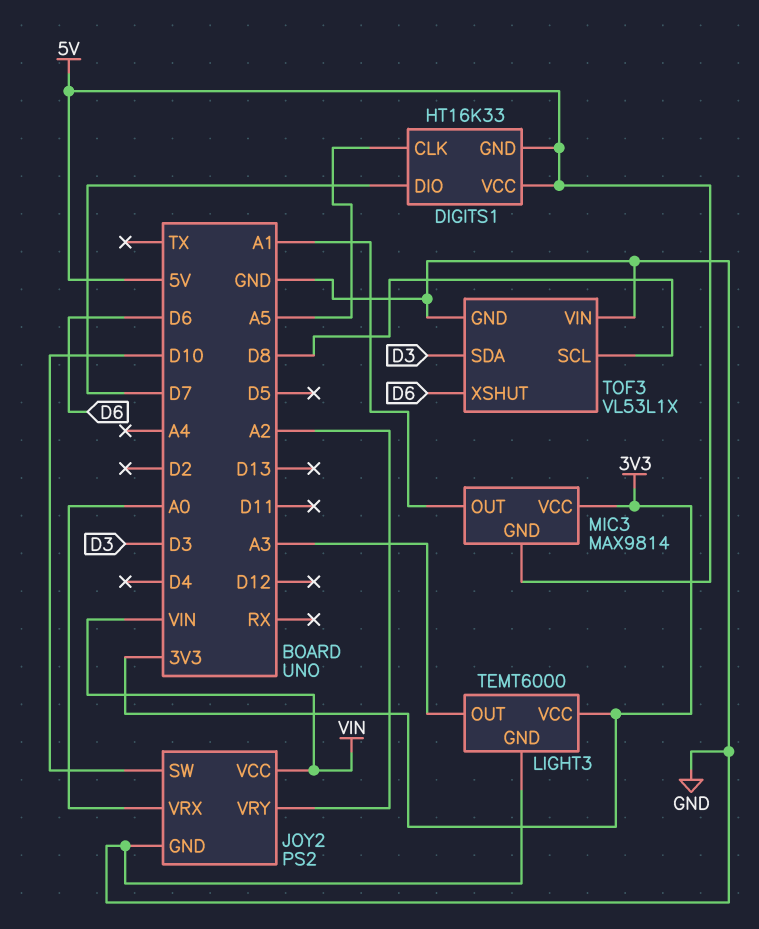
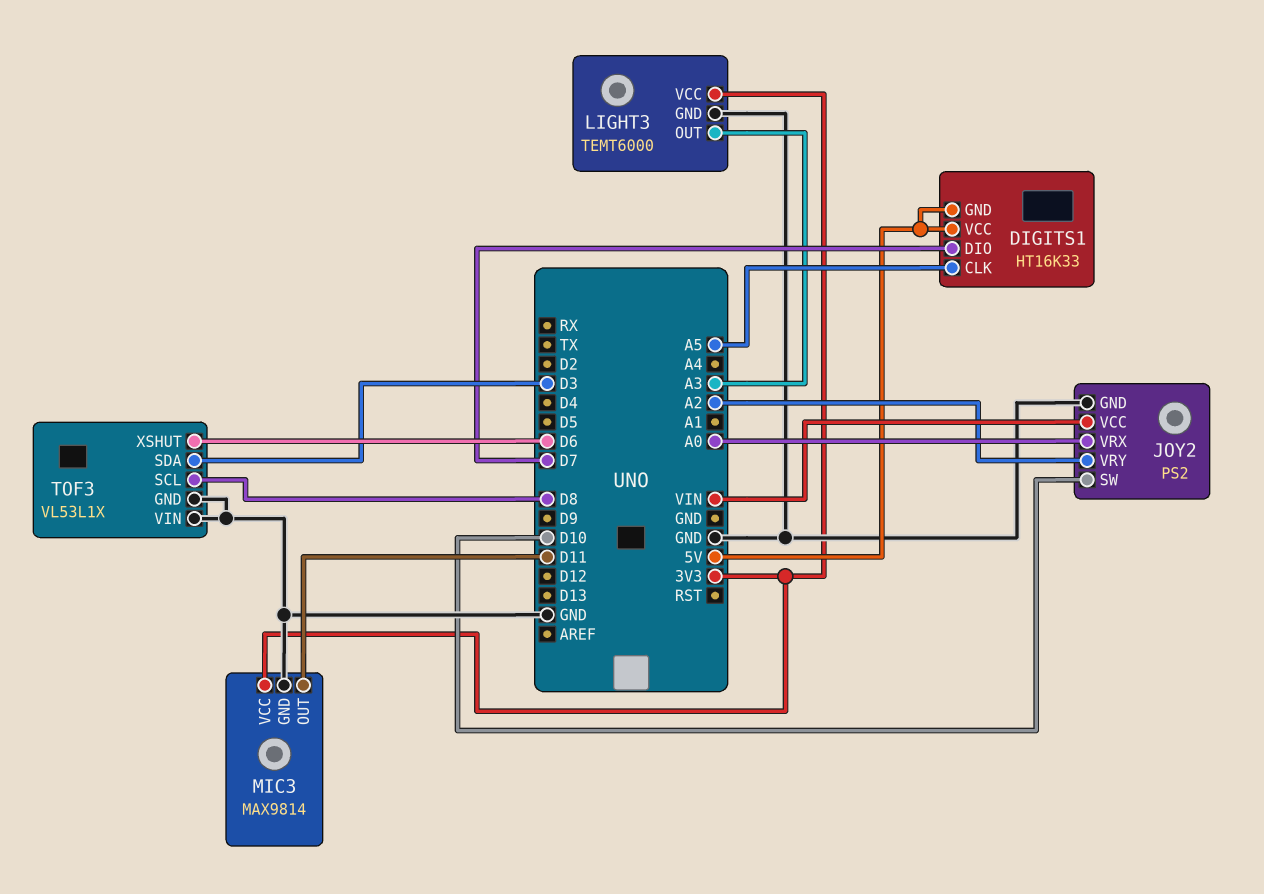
MIC3 pin GND: 5V -> GND
MIC3 pin OUT: A1 -> D11

